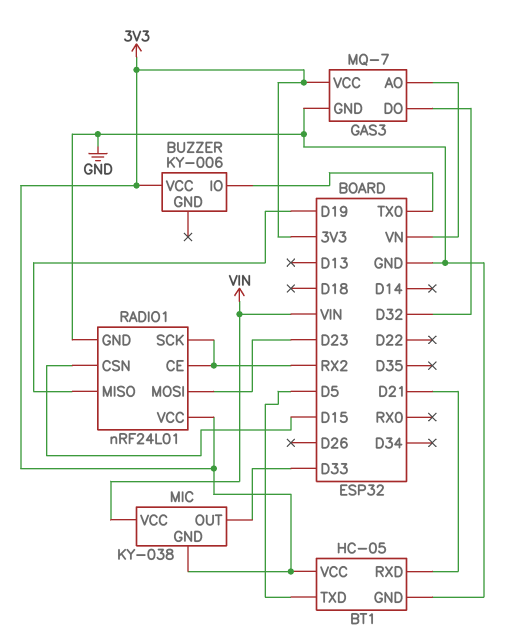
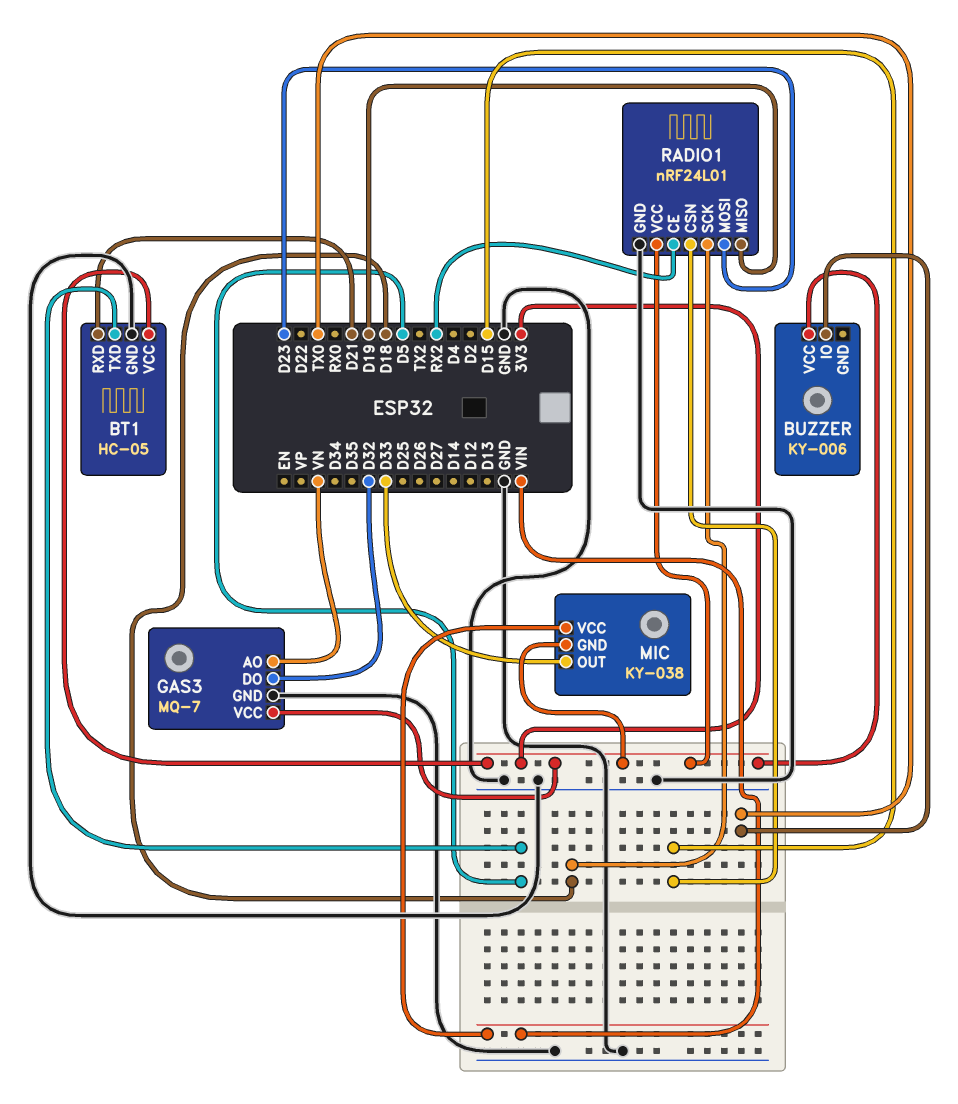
RADIO1 pin SCK: RX2 -> D18

